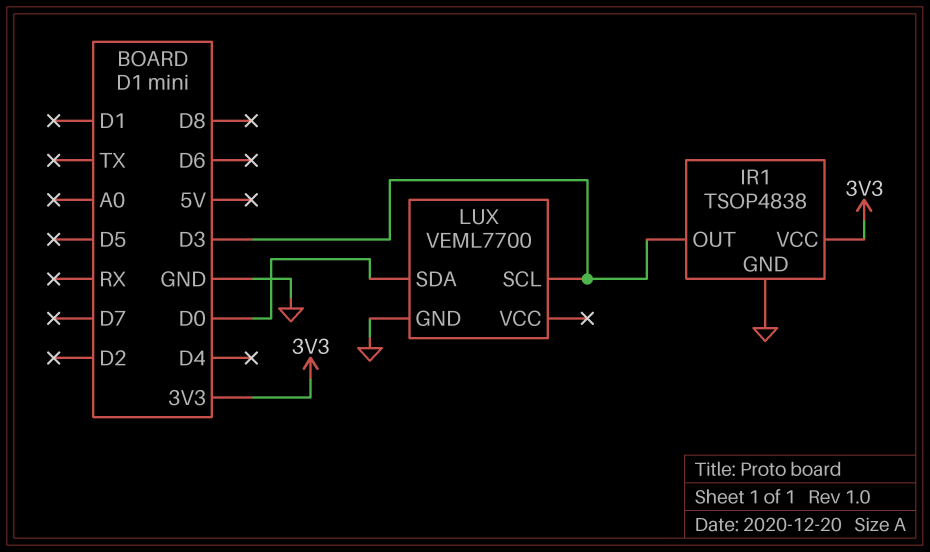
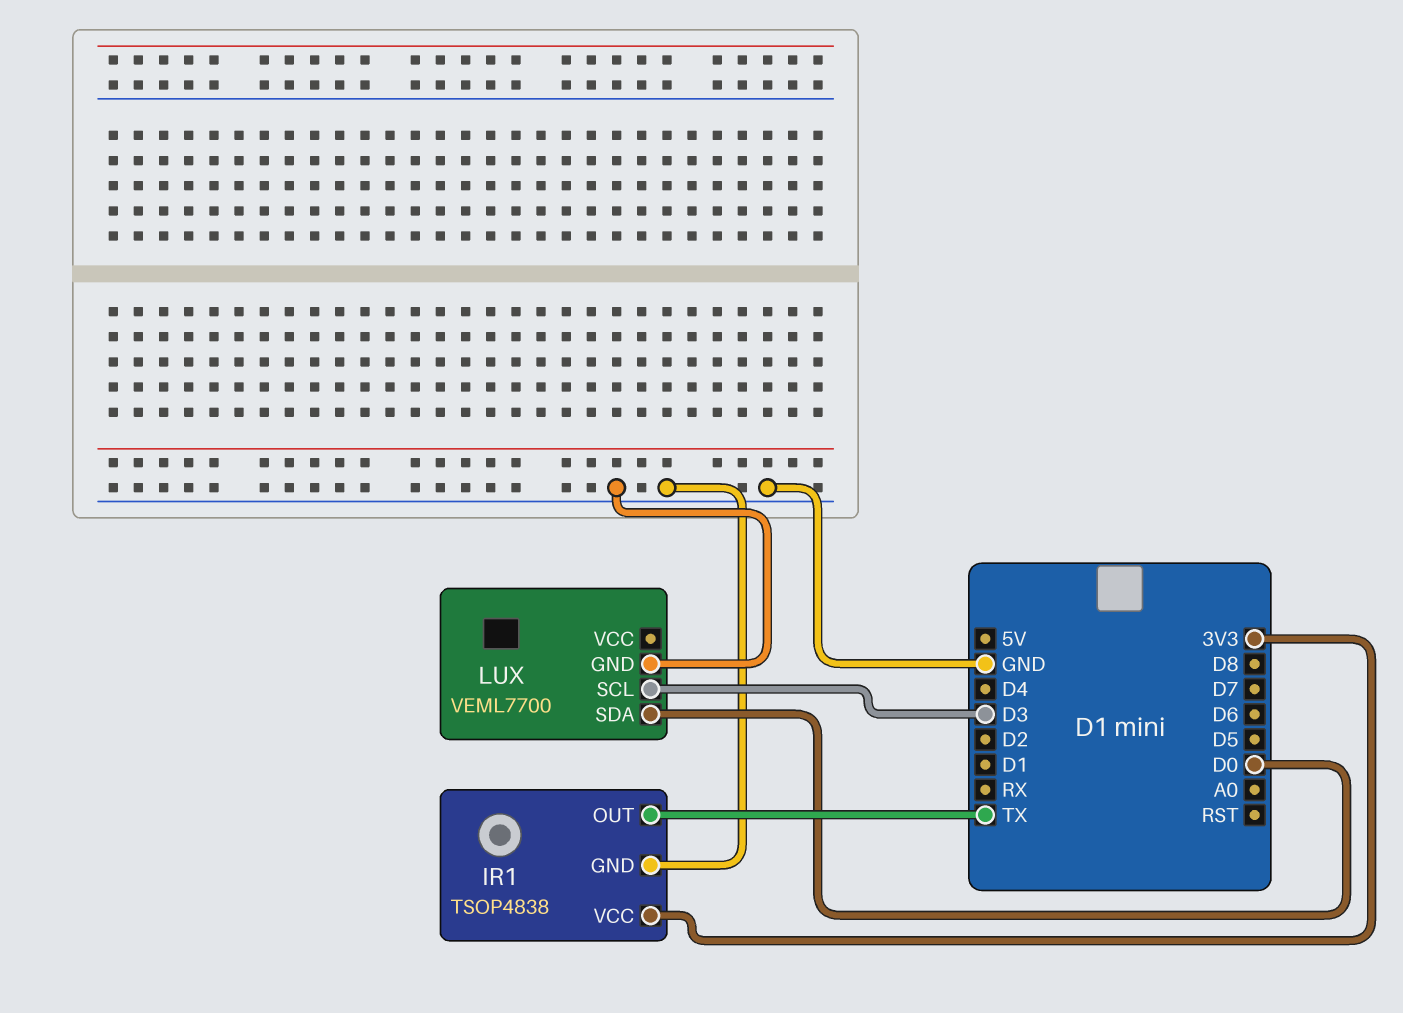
IR1 pin OUT: D3 -> TX

